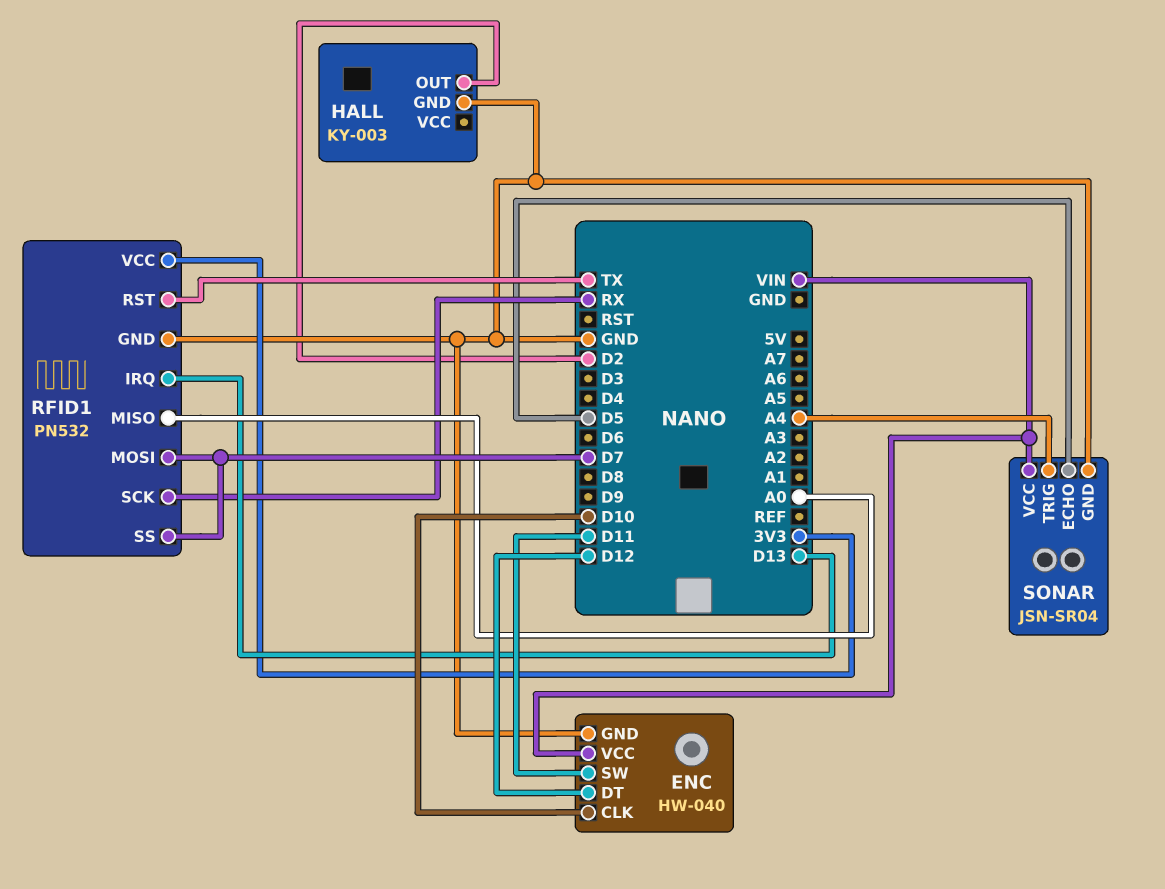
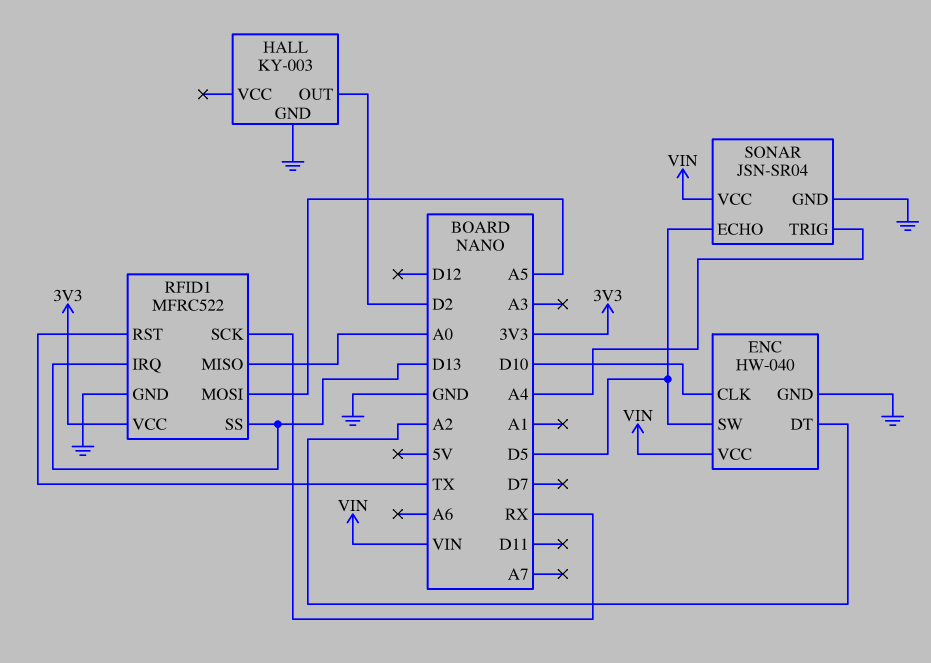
ENC pin DT: D12 -> A2
ENC pin SW: D11 -> D5
RFID1: PN532 -> MFRC522
RFID1 pin MOSI: D7 -> A5
RFID1 pin SS: D7 -> D13

